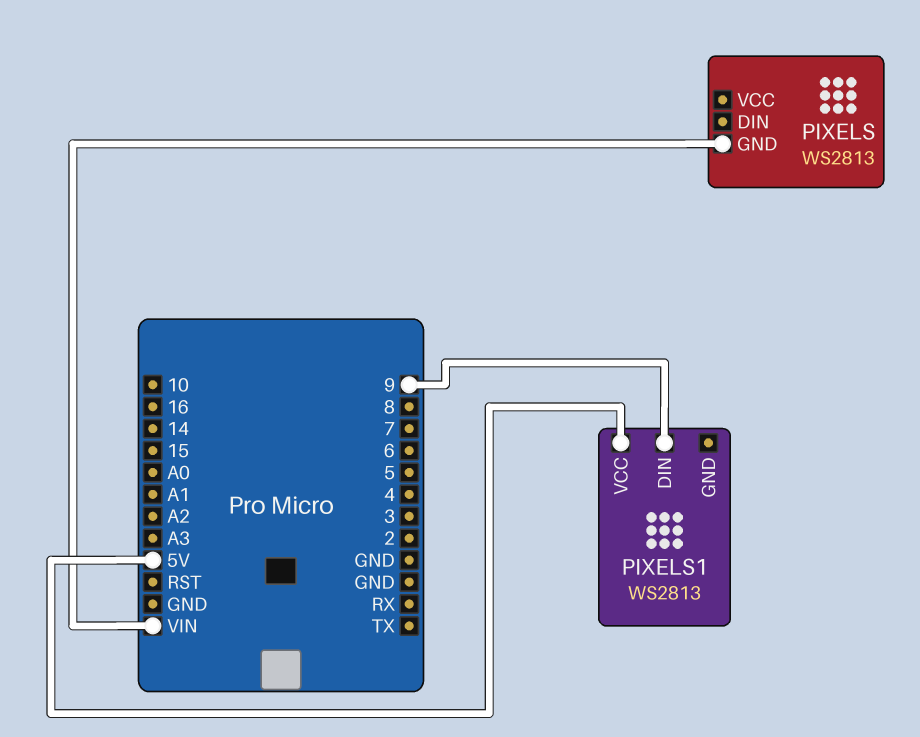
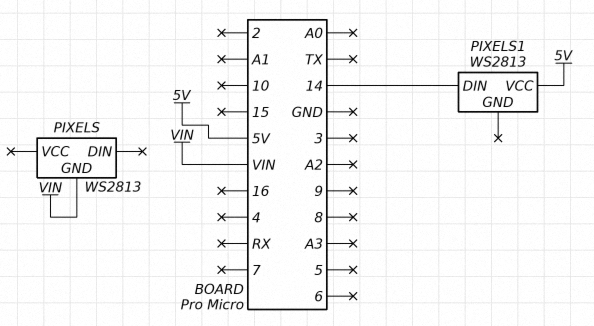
PIXELS1 pin DIN: 9 -> 14

